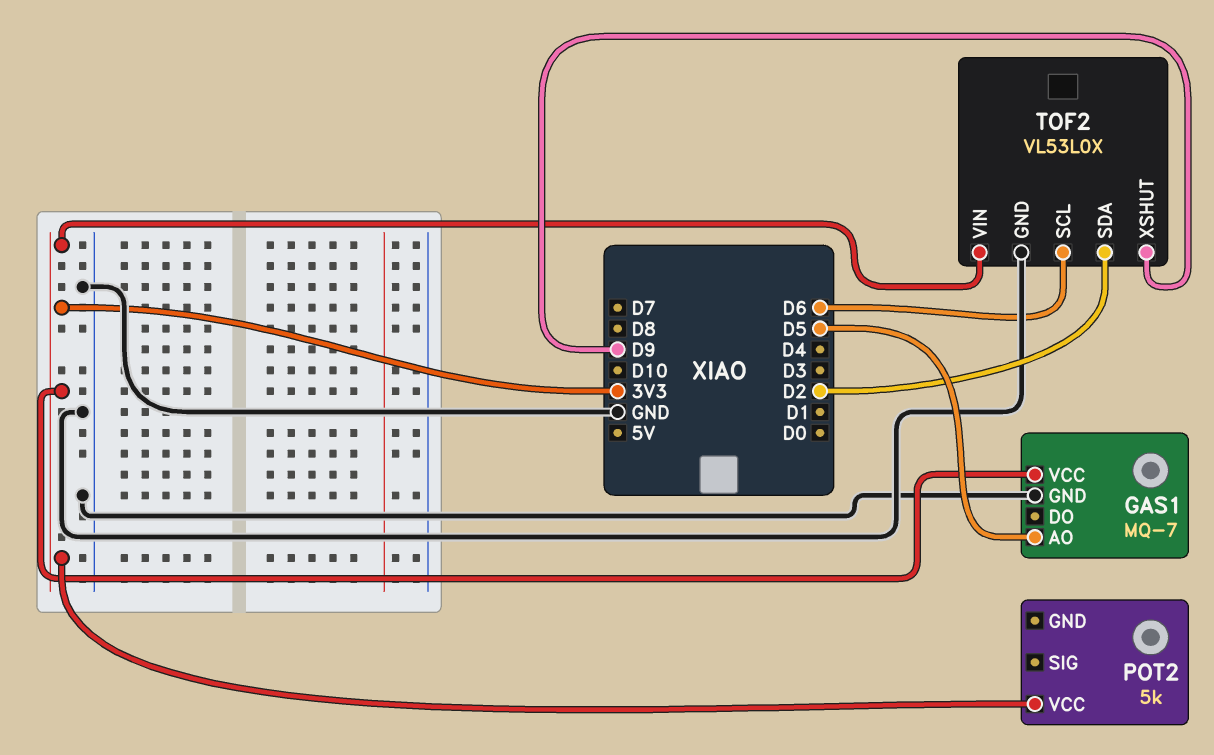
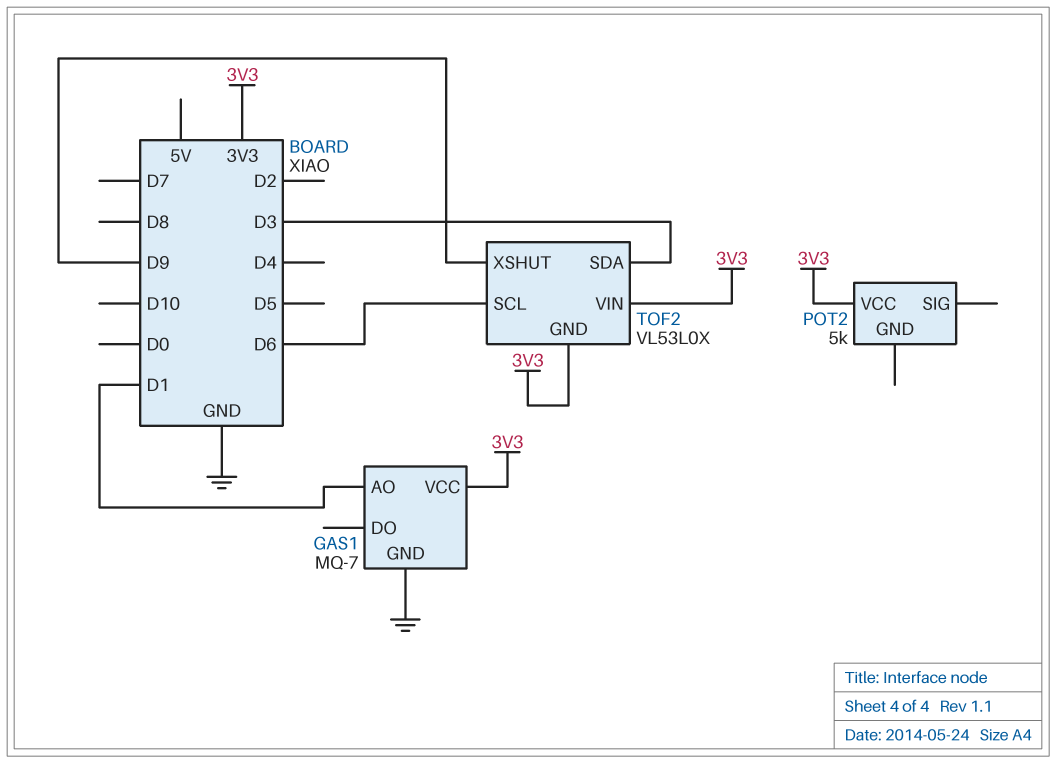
GAS1 pin AO: D5 -> D1
TOF2 pin GND: GND -> 3V3
TOF2 pin SDA: D2 -> D3

